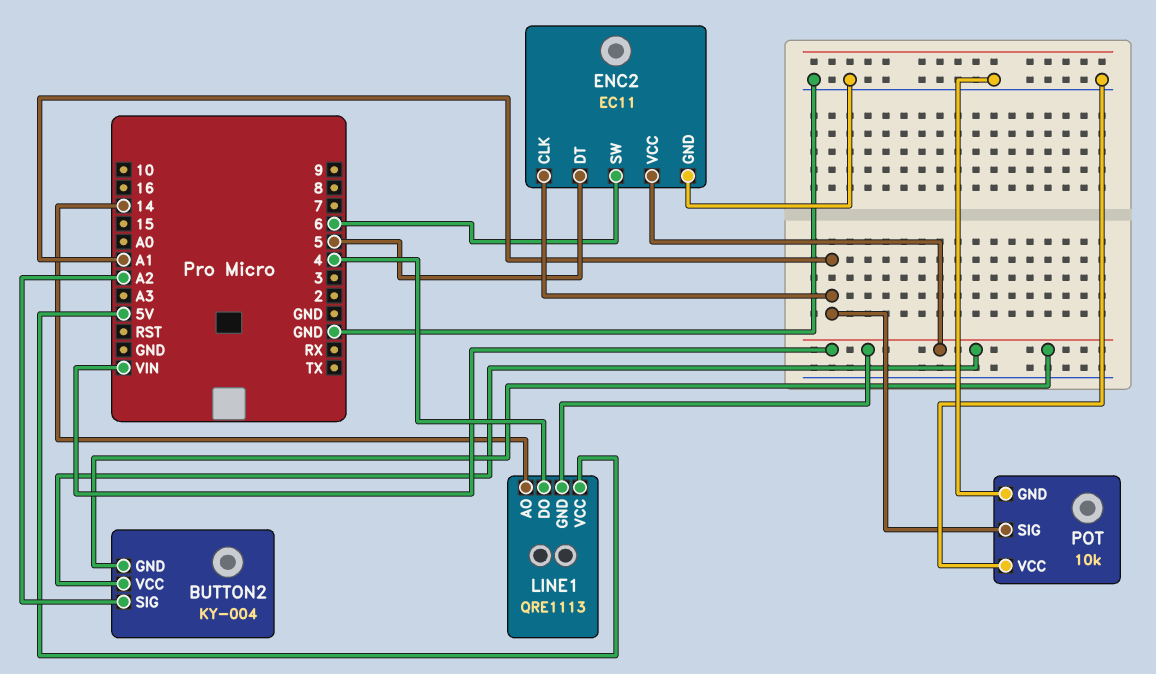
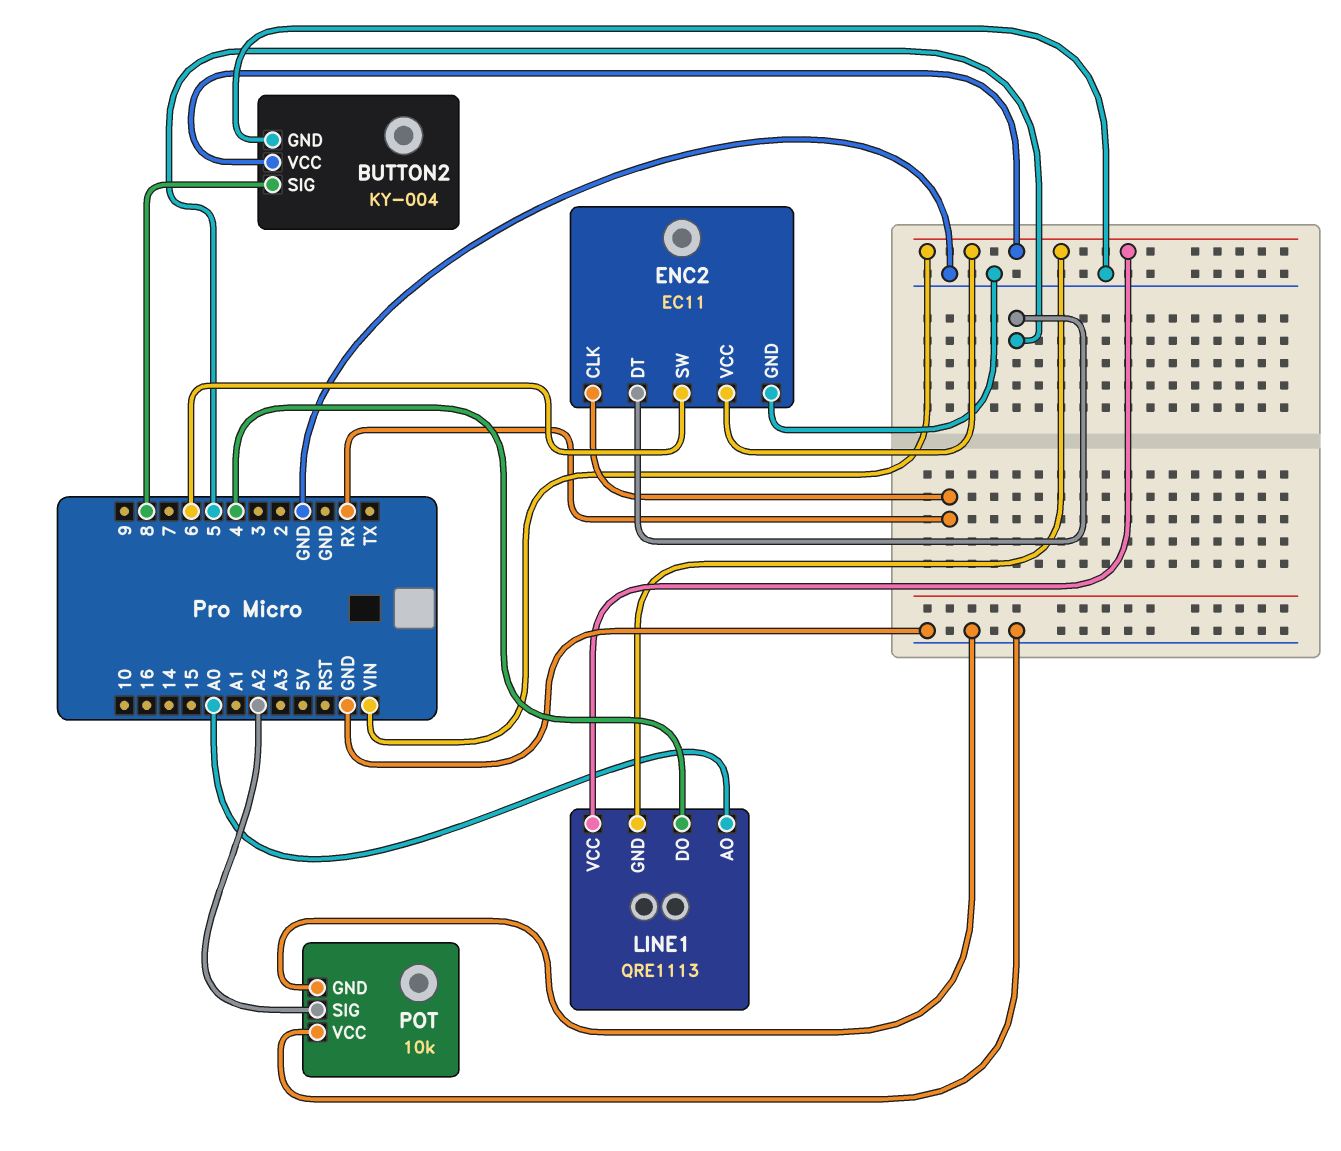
BUTTON2 pin GND: VIN -> GND
BUTTON2 pin SIG: A2 -> 8
ENC2 pin CLK: A1 -> RX
LINE1 pin AO: 14 -> A0
LINE1 pin VCC: 5V -> VIN
POT pin SIG: A1 -> A2

